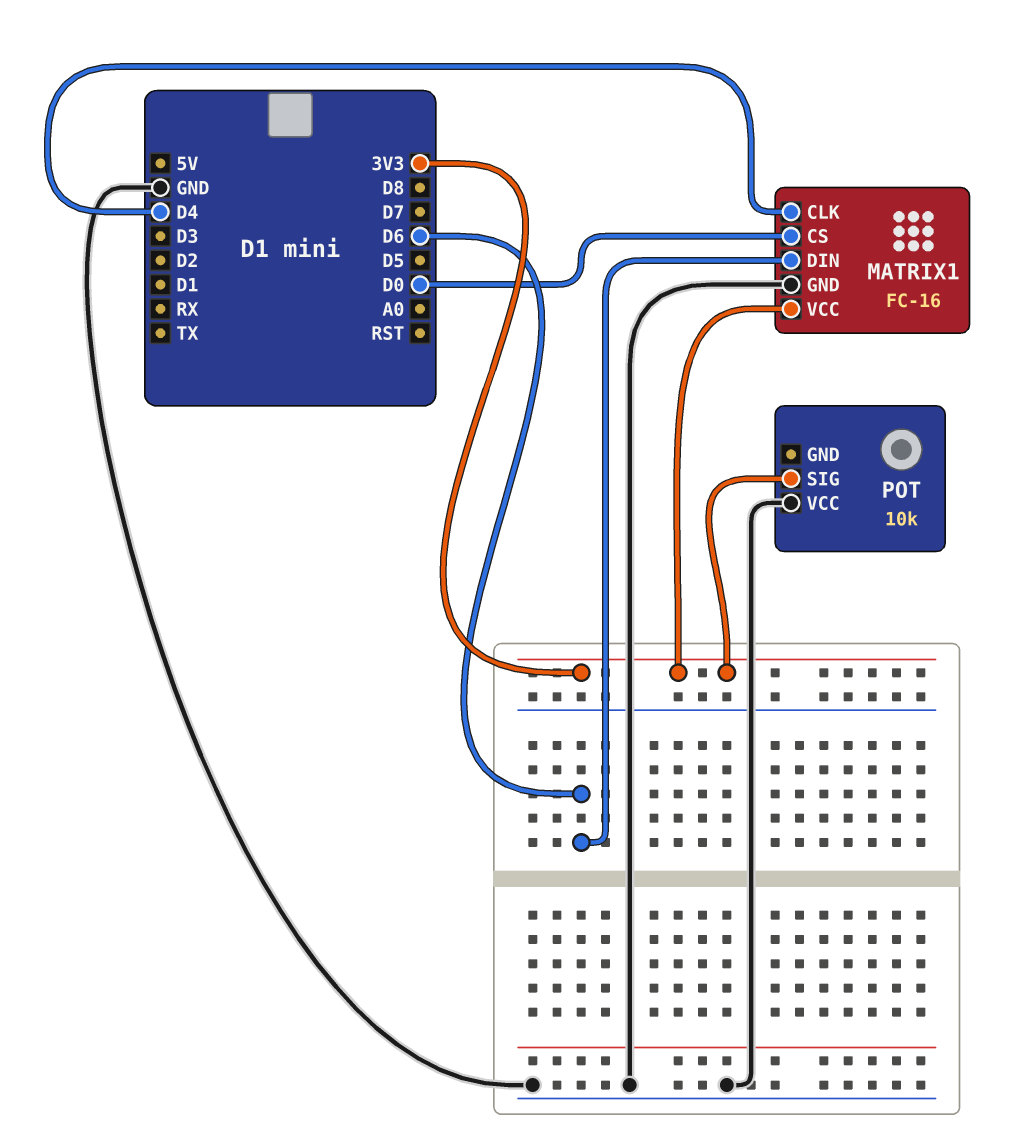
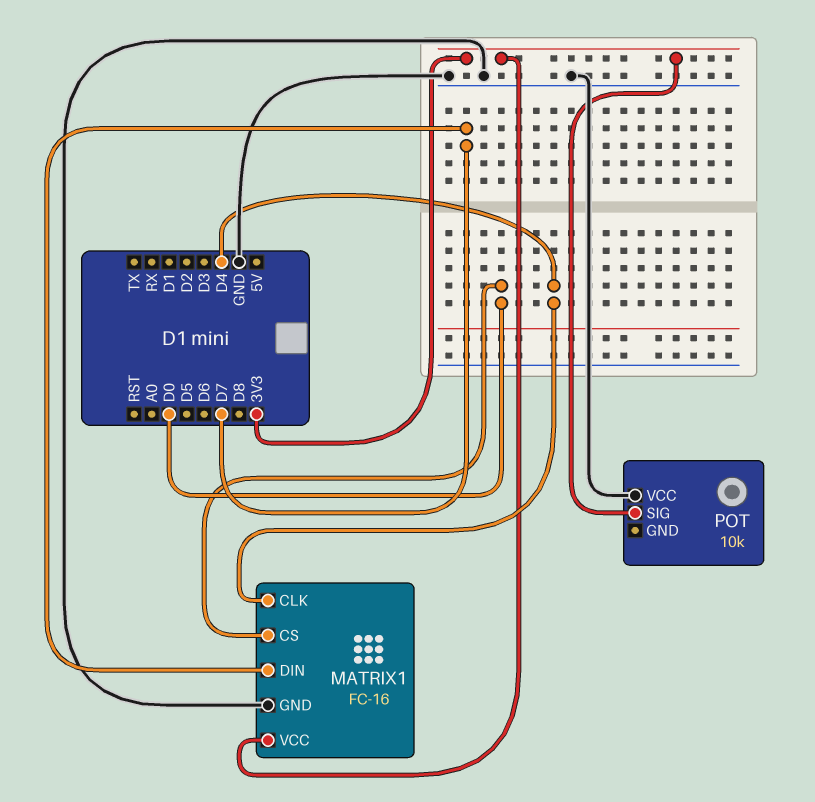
MATRIX1 pin DIN: D6 -> D7

